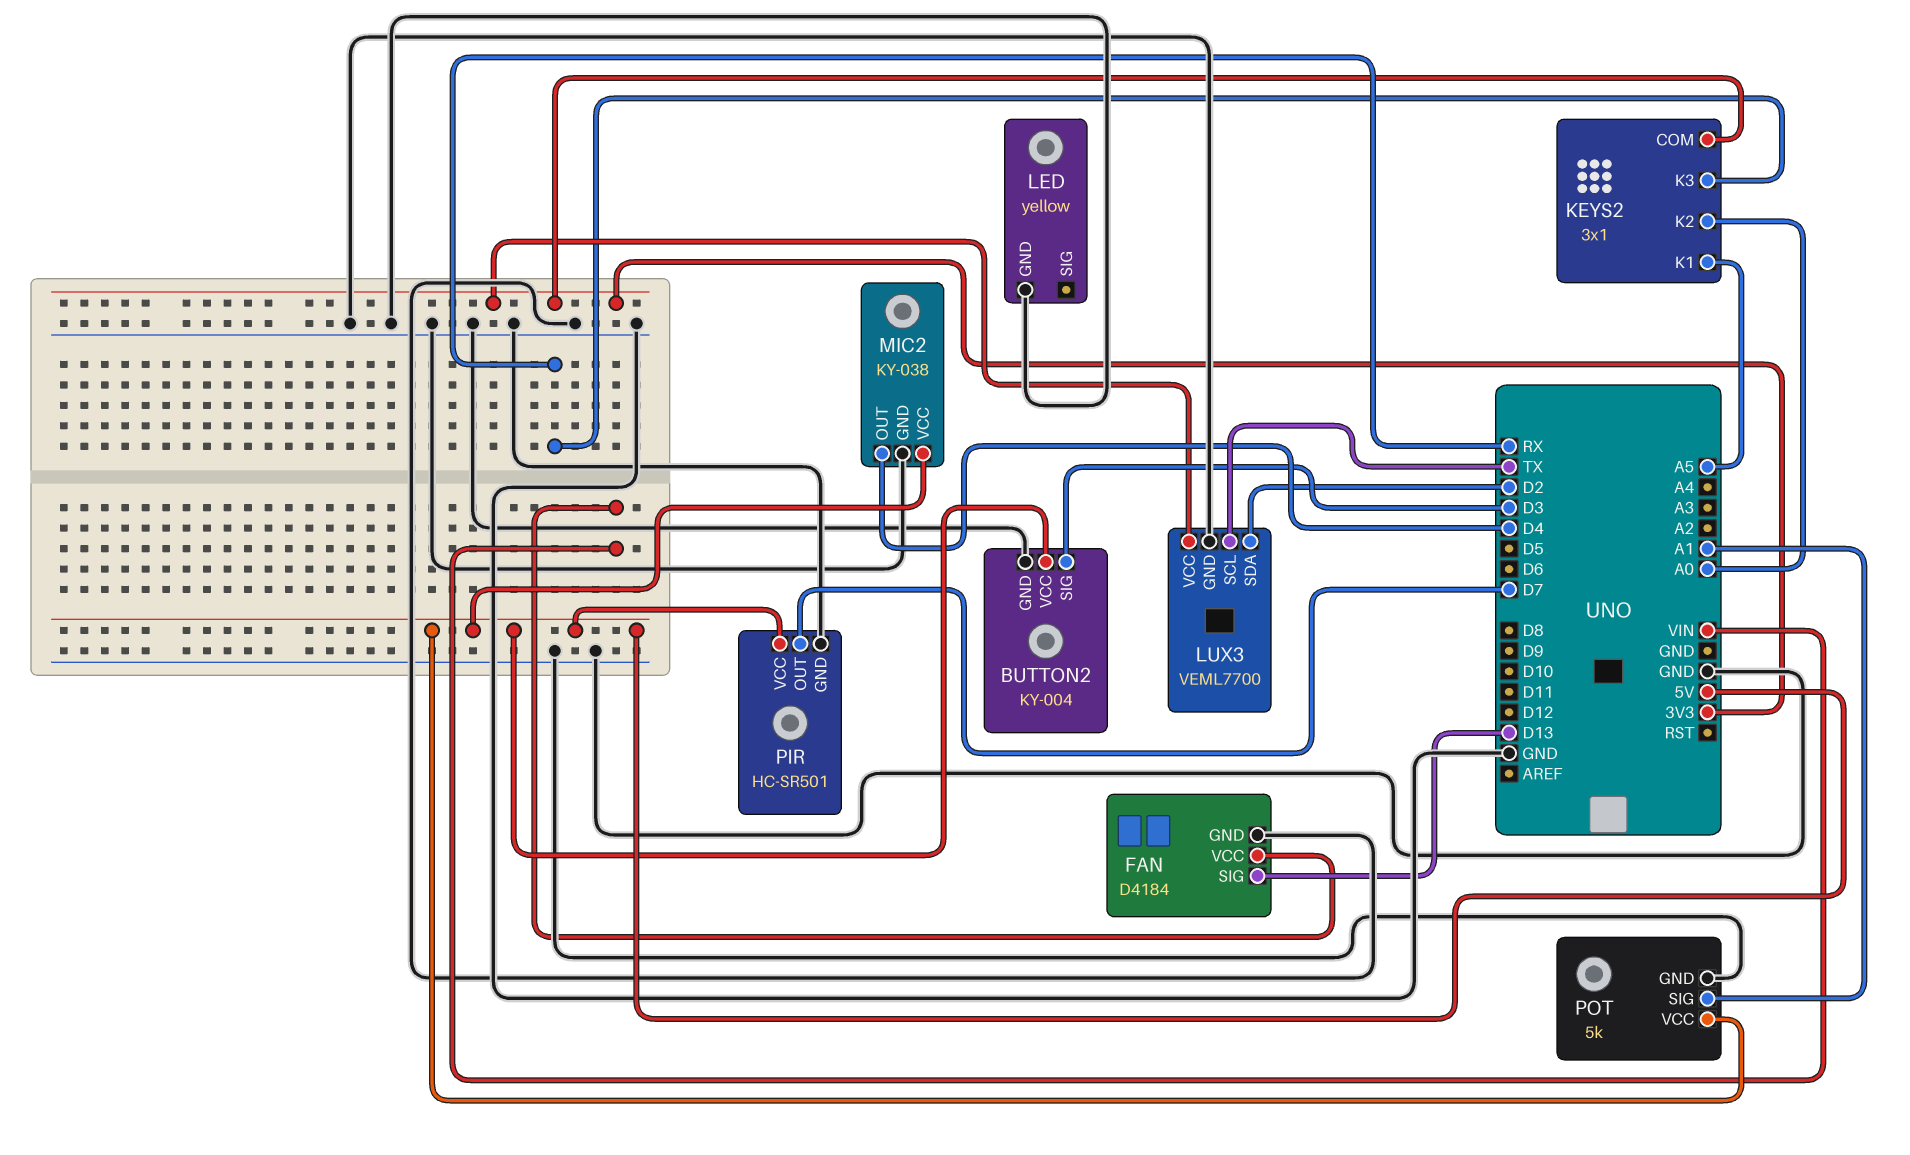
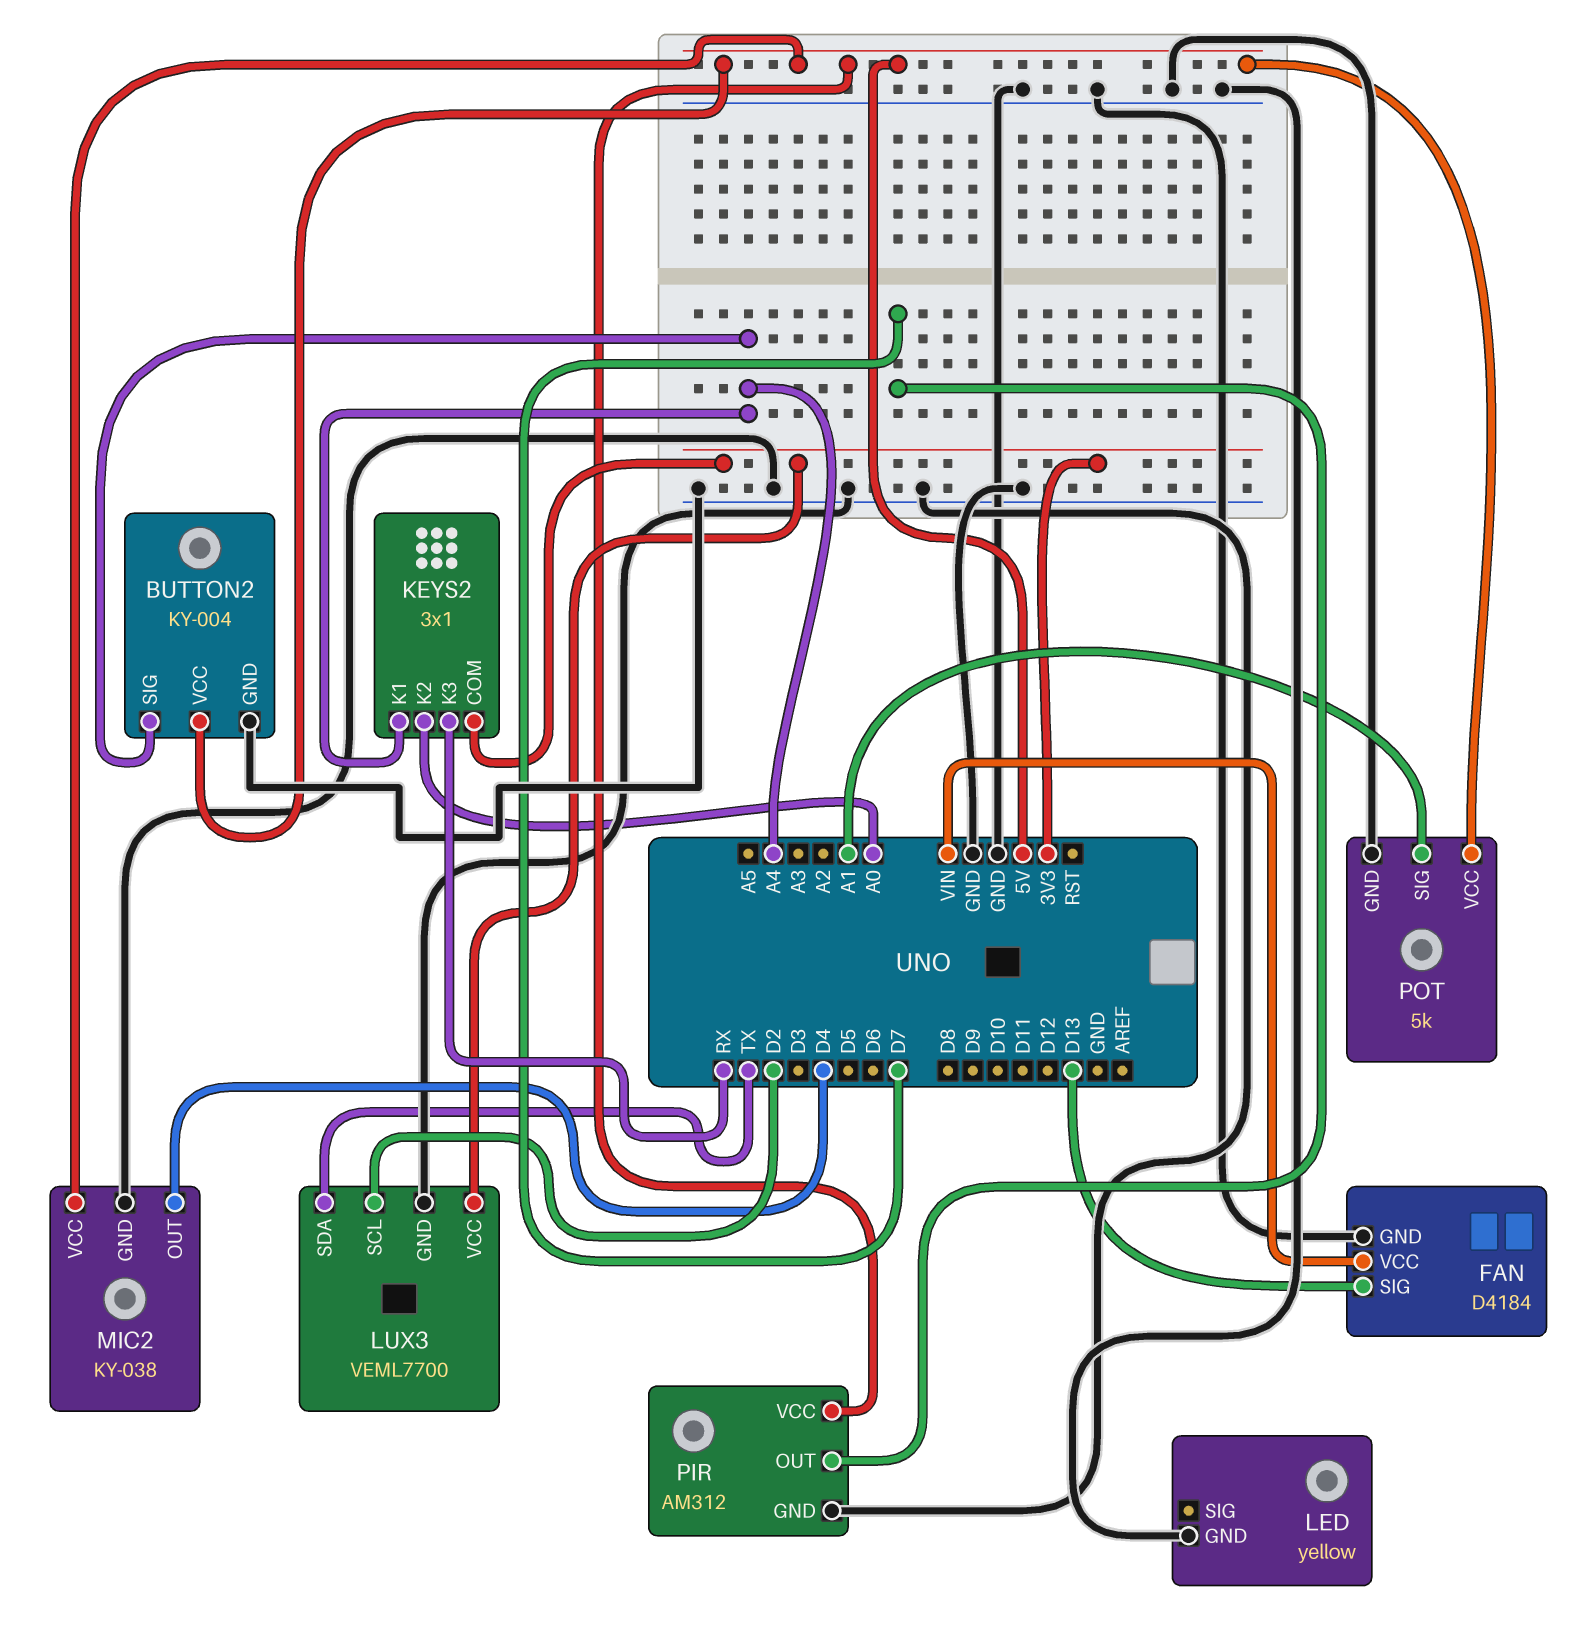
BUTTON2 pin SIG: D3 -> A4
KEYS2 pin K1: A5 -> A4
LUX3 pin SCL: TX -> D2
LUX3 pin SDA: D2 -> TX
PIR: HC-SR501 -> AM312

